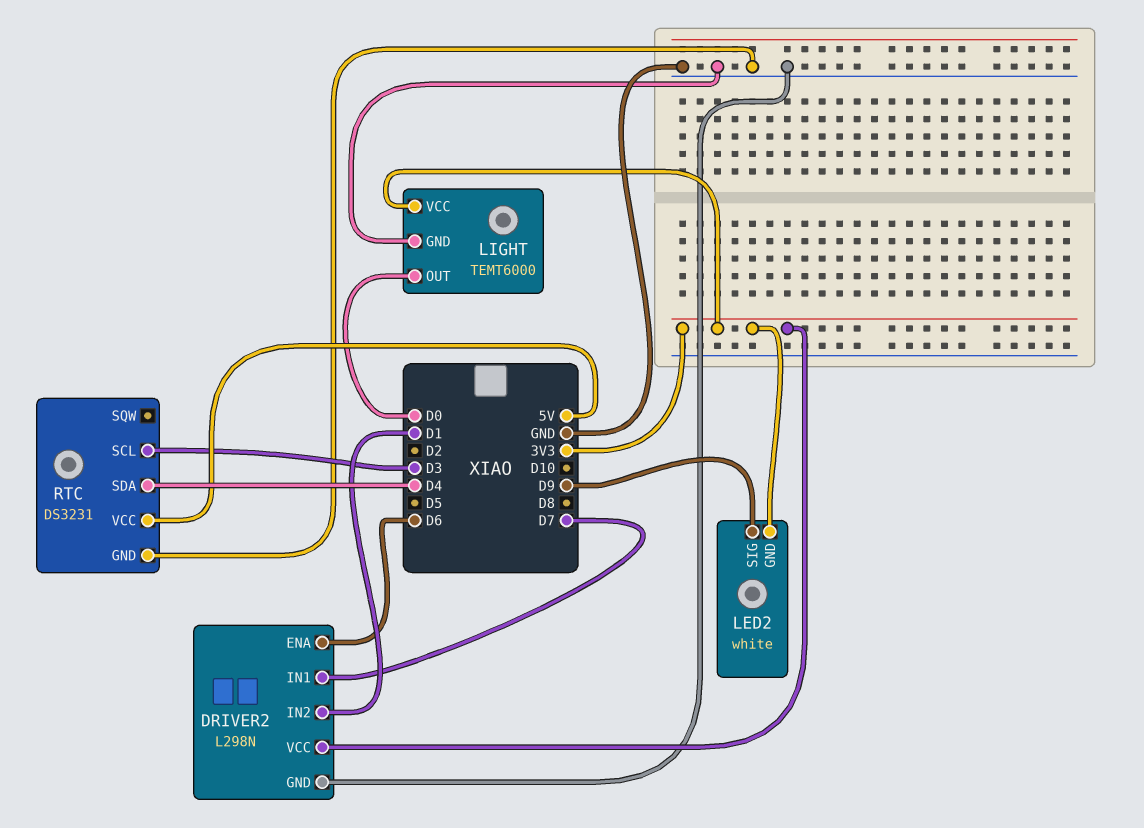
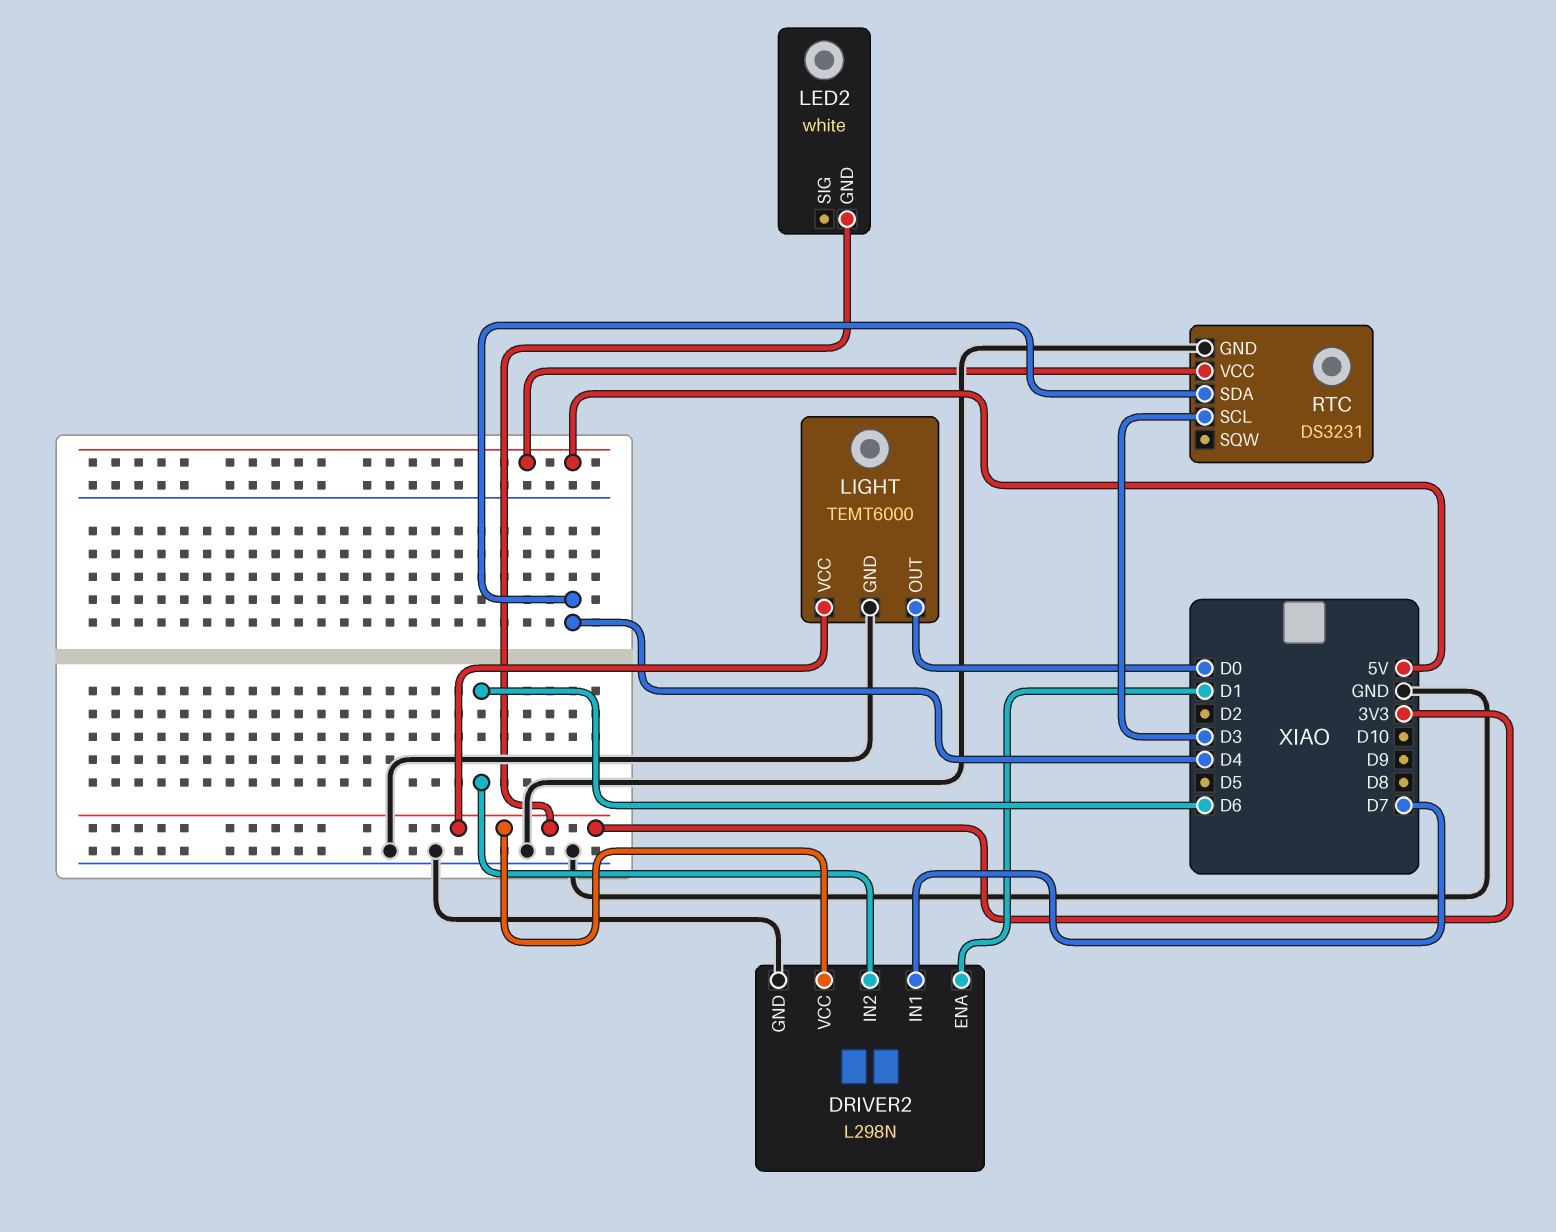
DRIVER2 pin ENA: D6 -> D1
DRIVER2 pin IN2: D1 -> D6
LED2 pin SIG: D9 -> none

